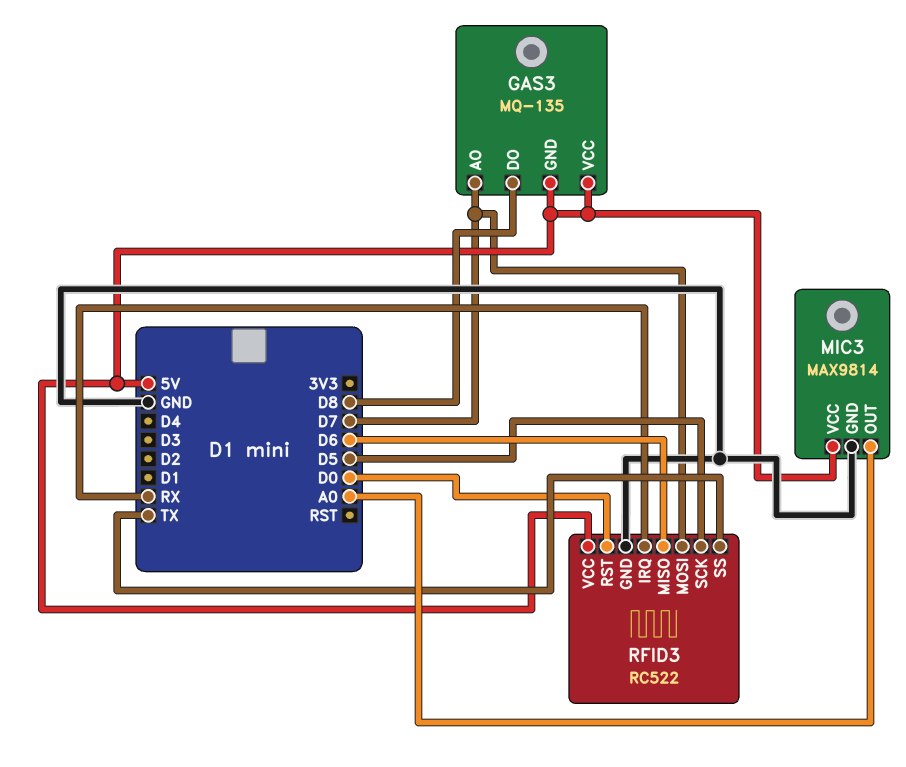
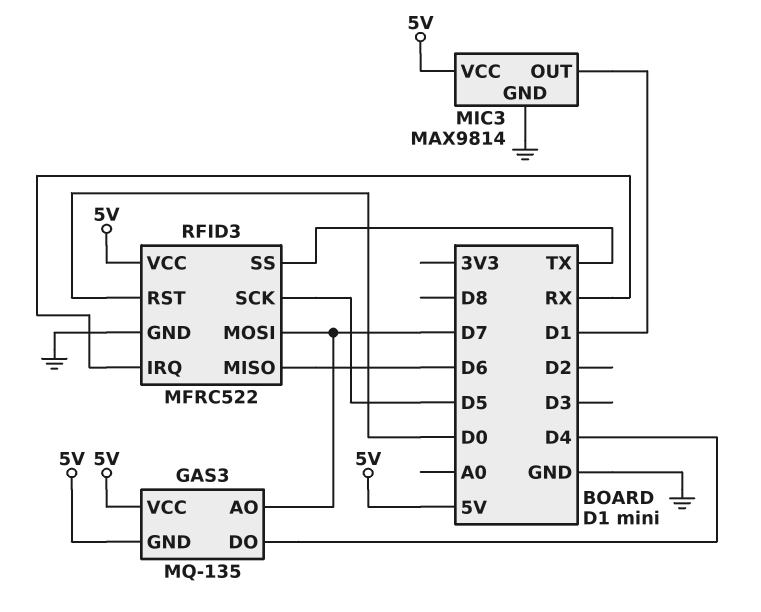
GAS3 pin DO: D8 -> D4
MIC3 pin OUT: A0 -> D1
RFID3: RC522 -> MFRC522

